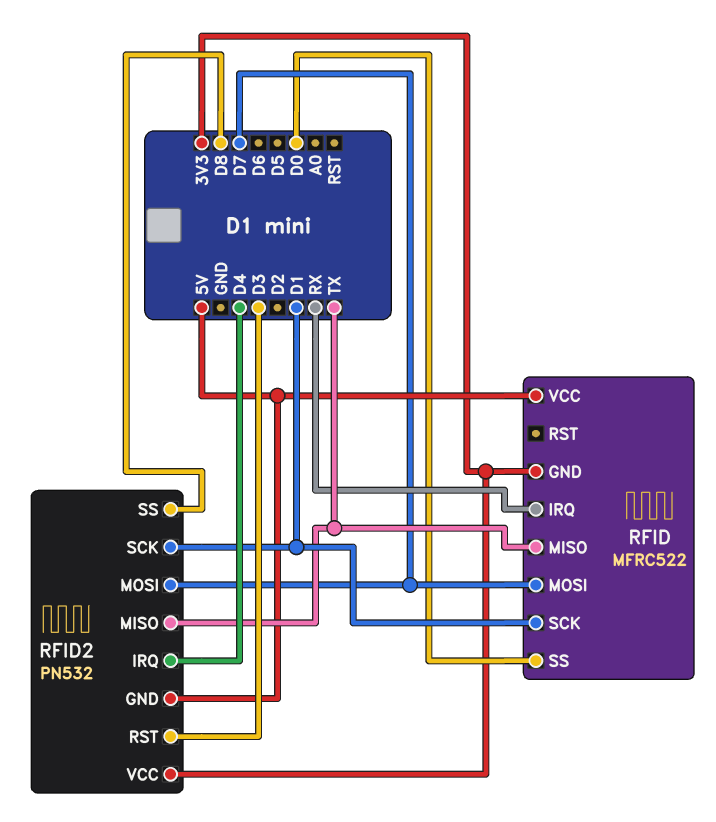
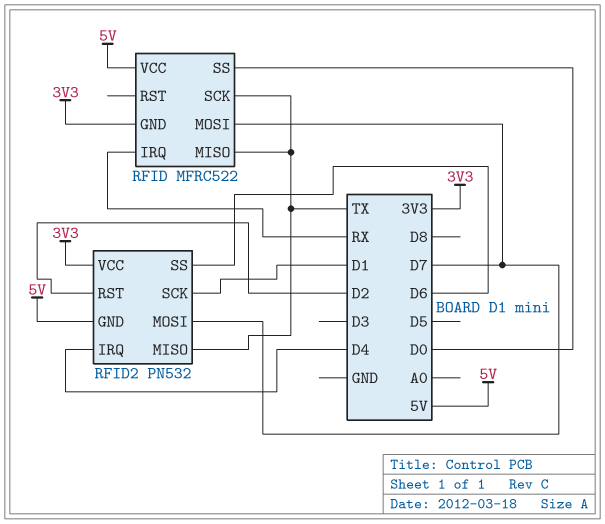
RFID pin SCK: D1 -> TX
RFID2 pin RST: D3 -> D2
RFID2 pin SS: D8 -> D6

